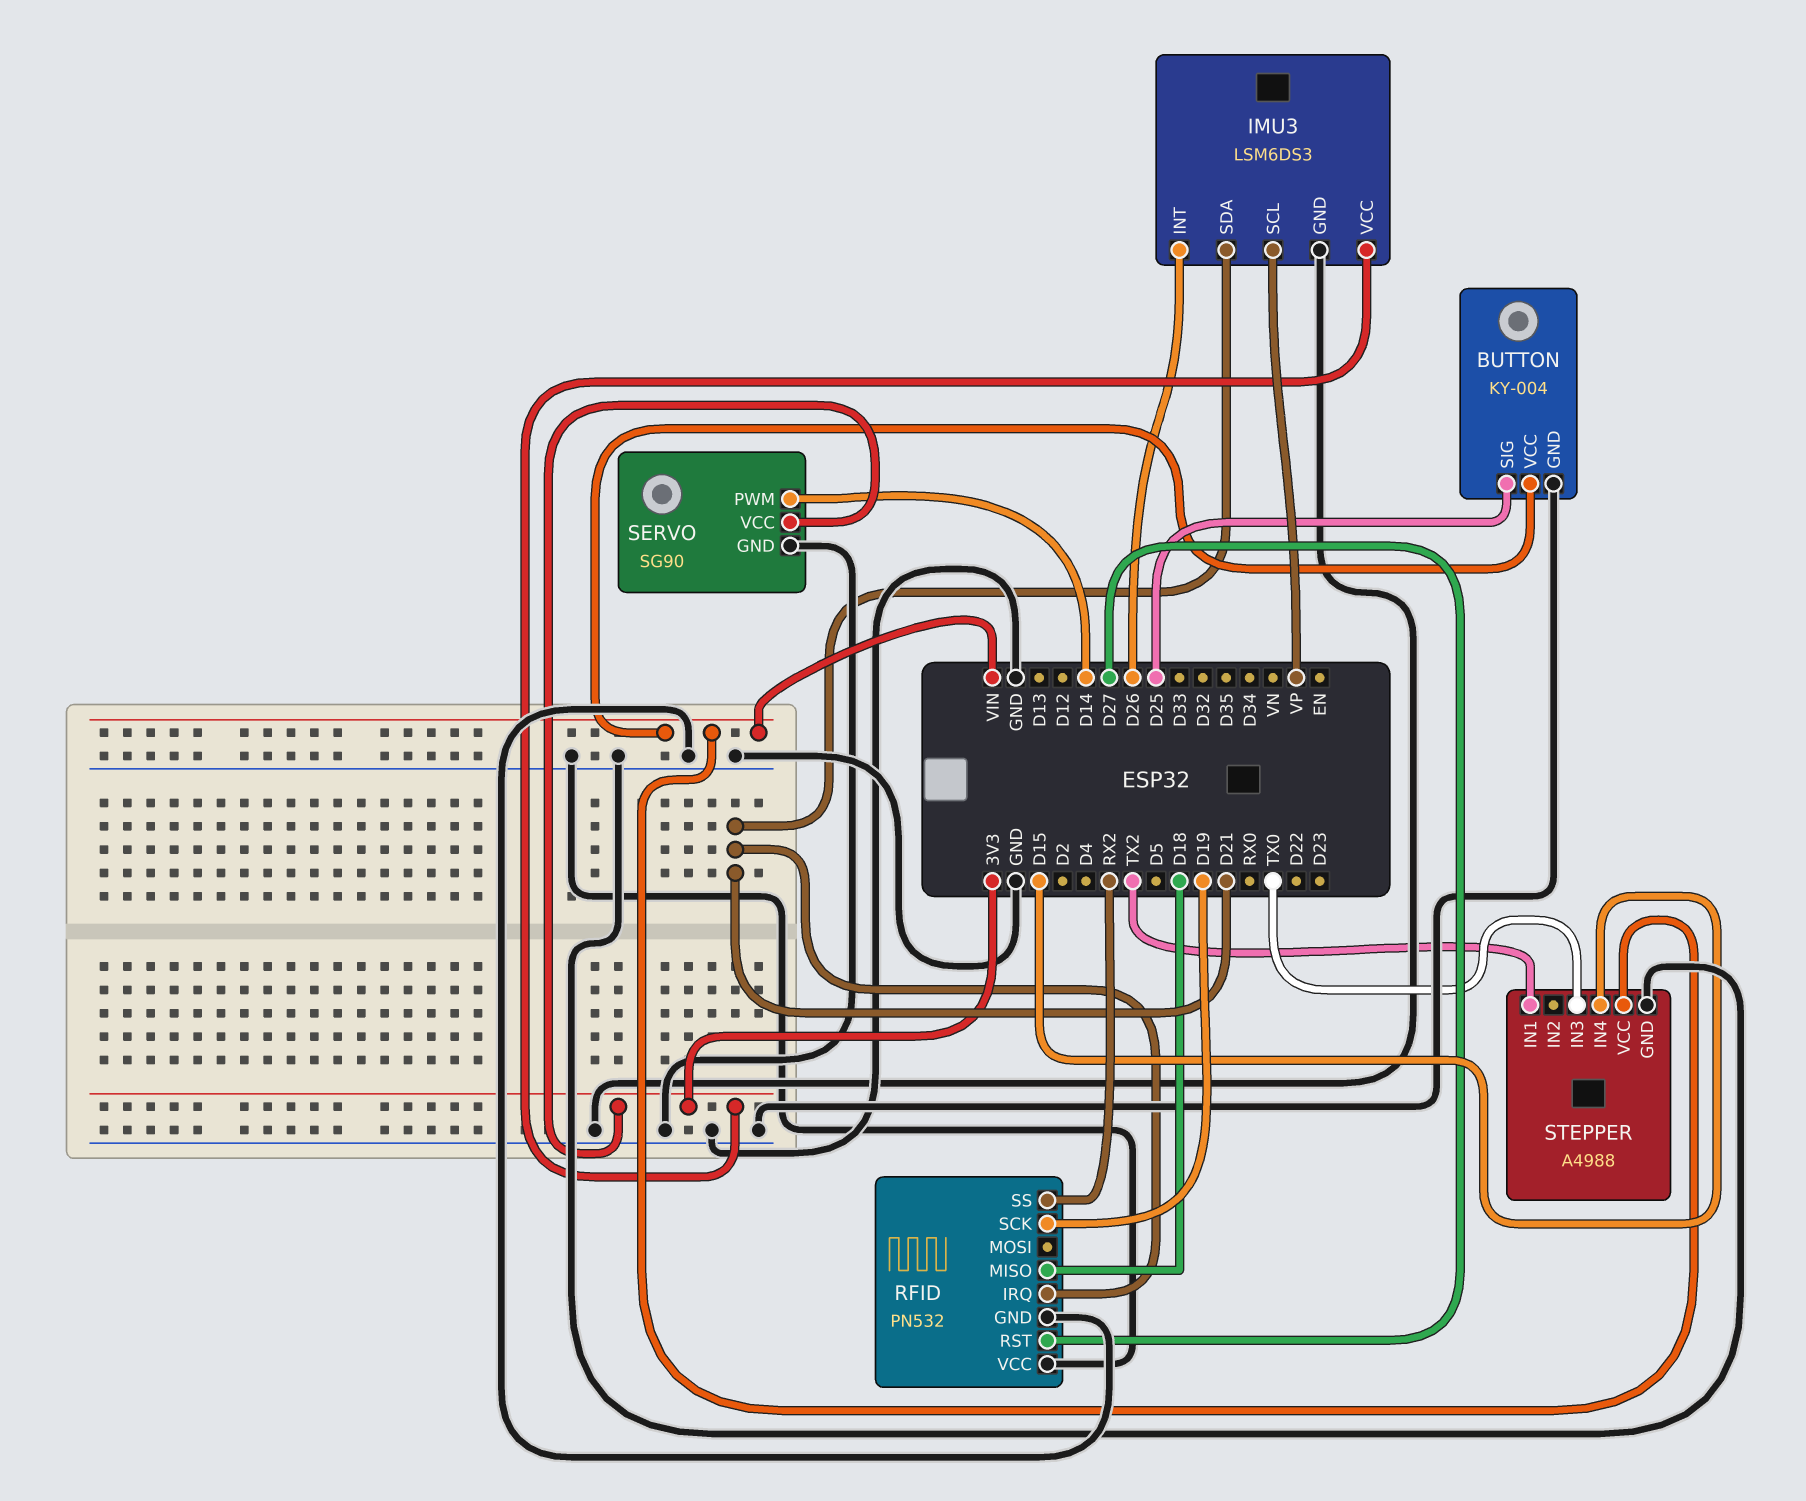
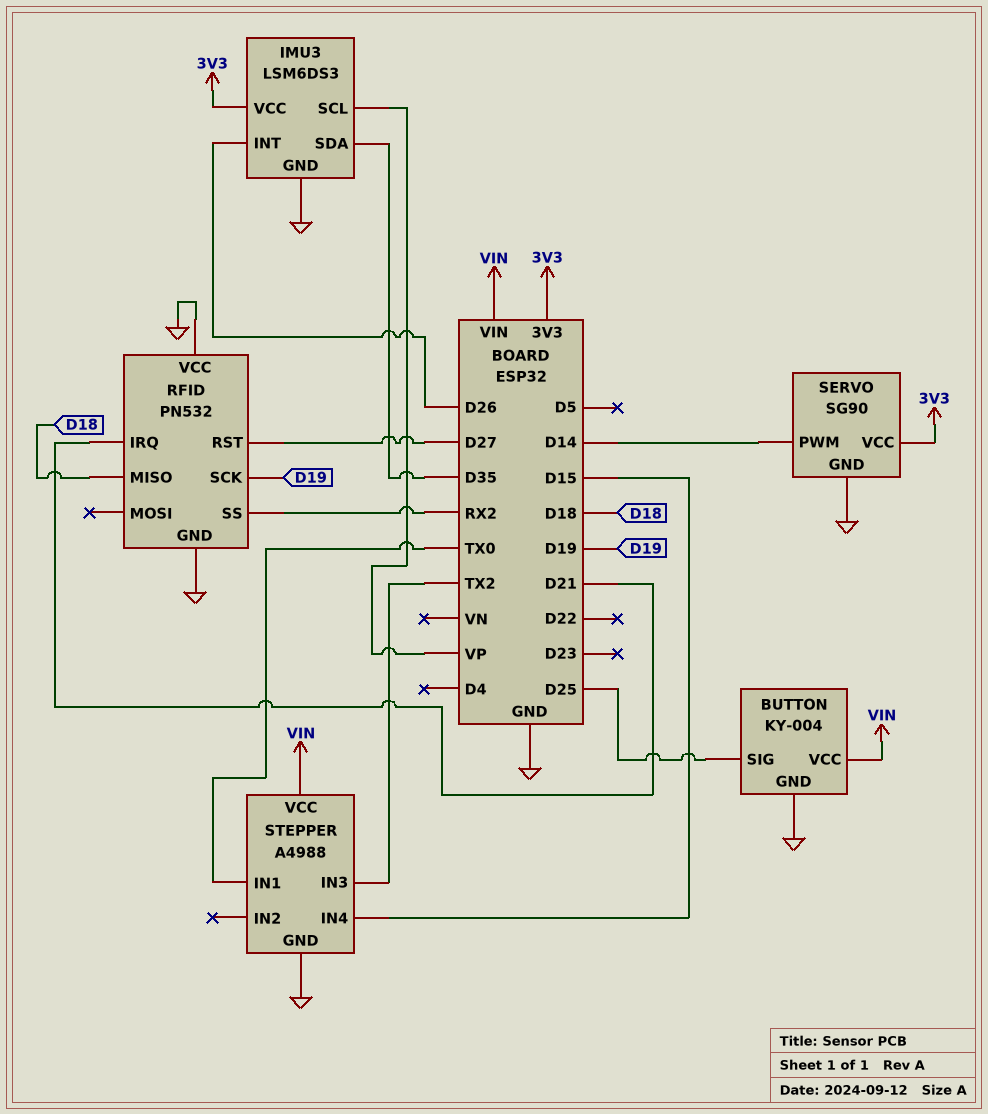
IMU3 pin SDA: D21 -> D35
STEPPER pin IN1: TX2 -> TX0
STEPPER pin IN3: TX0 -> TX2

